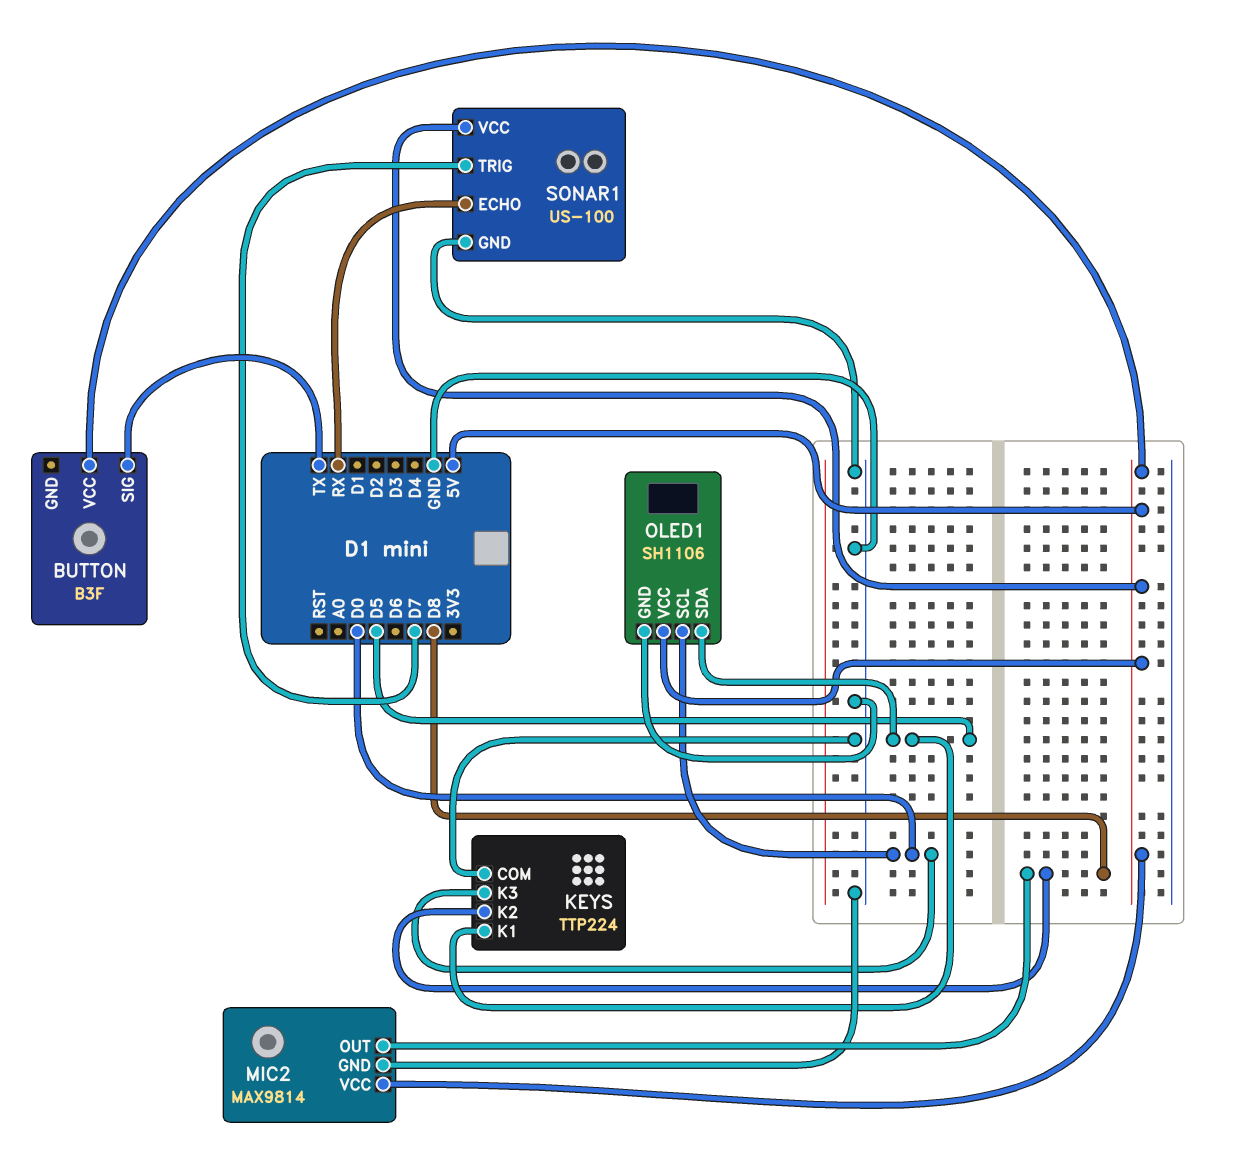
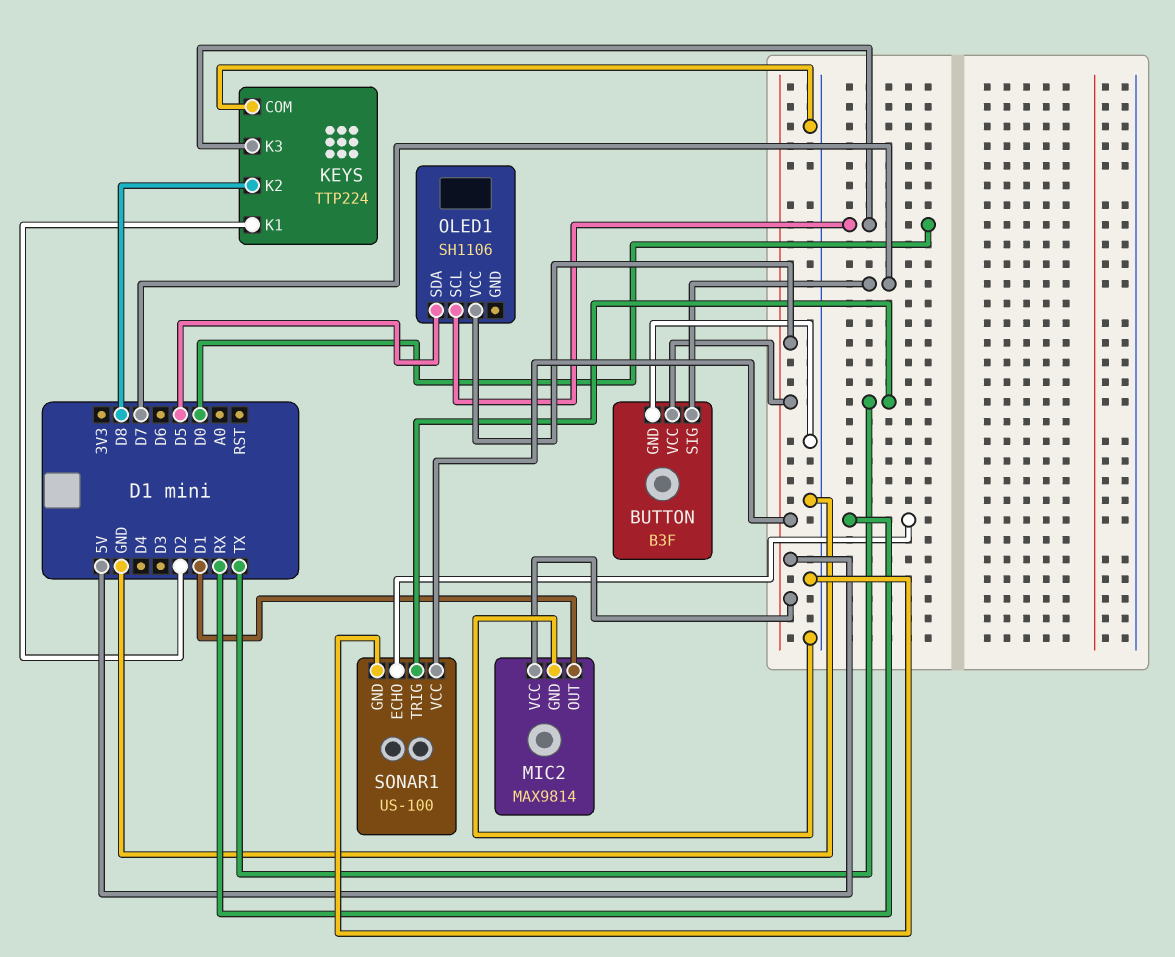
BUTTON pin GND: none -> GND
BUTTON pin SIG: TX -> D7
KEYS pin K1: D5 -> D2
MIC2 pin OUT: D8 -> D1
OLED1 pin GND: GND -> none
SONAR1 pin TRIG: D7 -> TX

